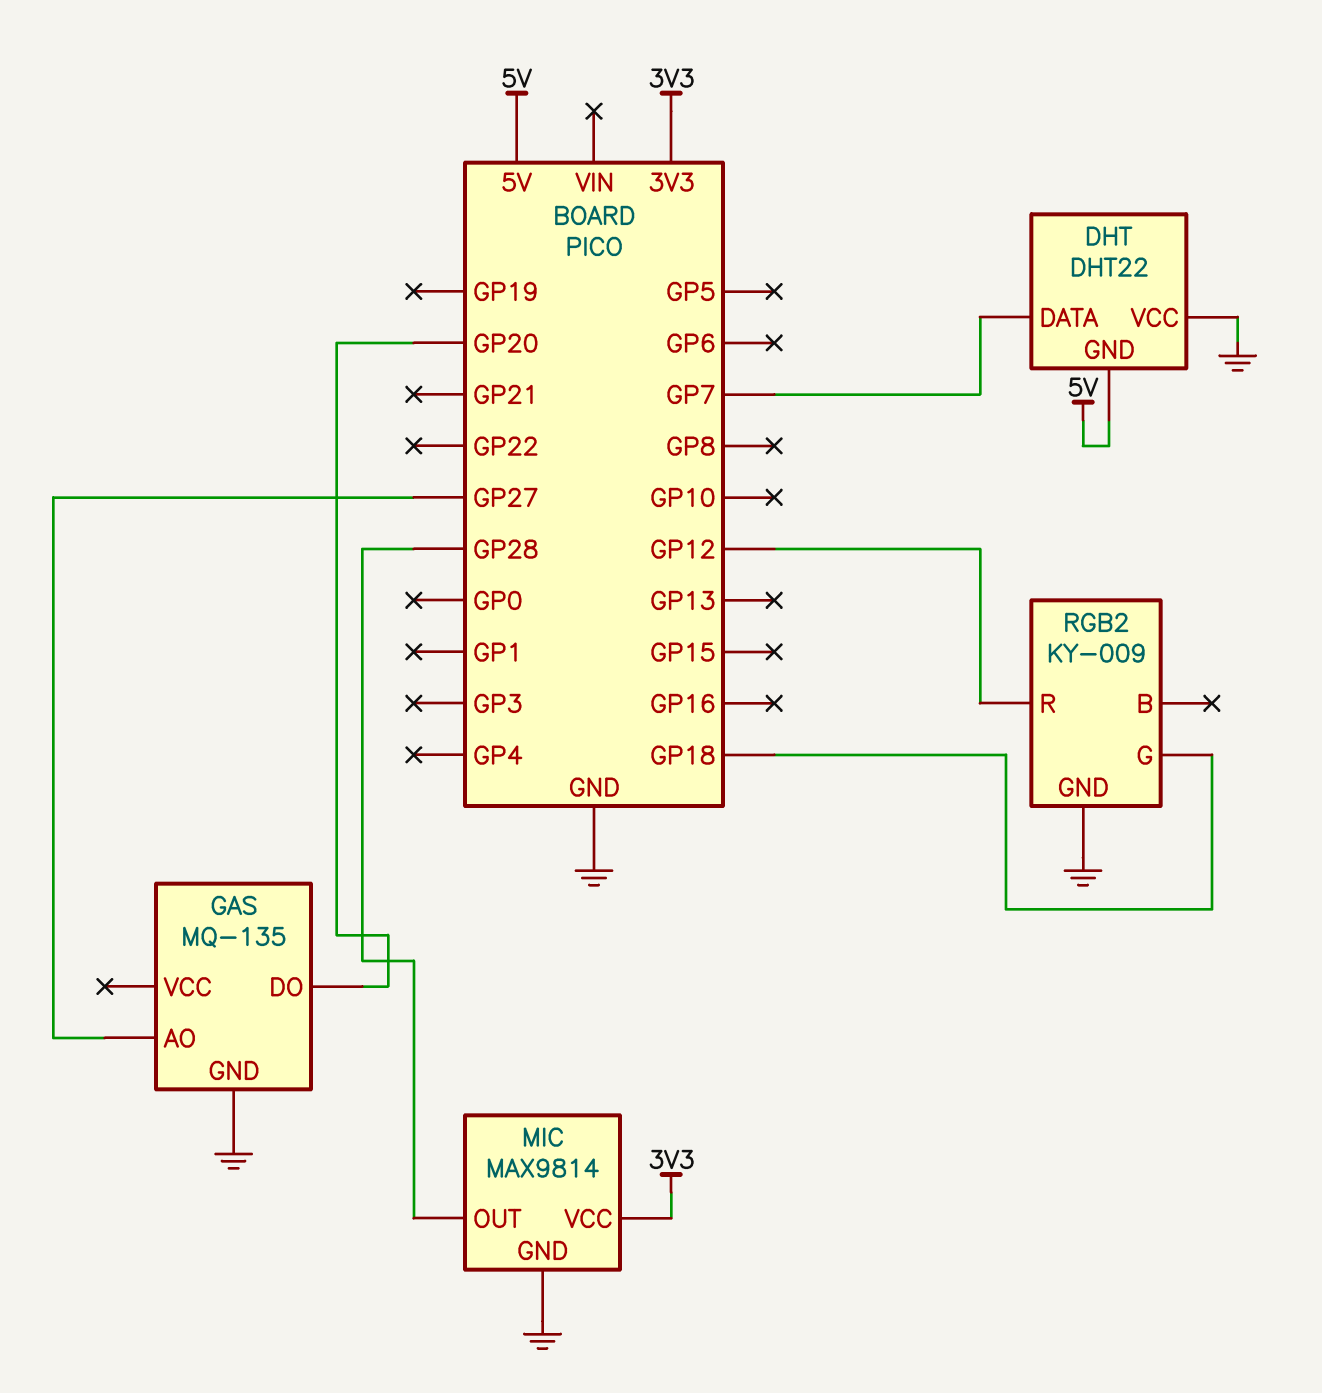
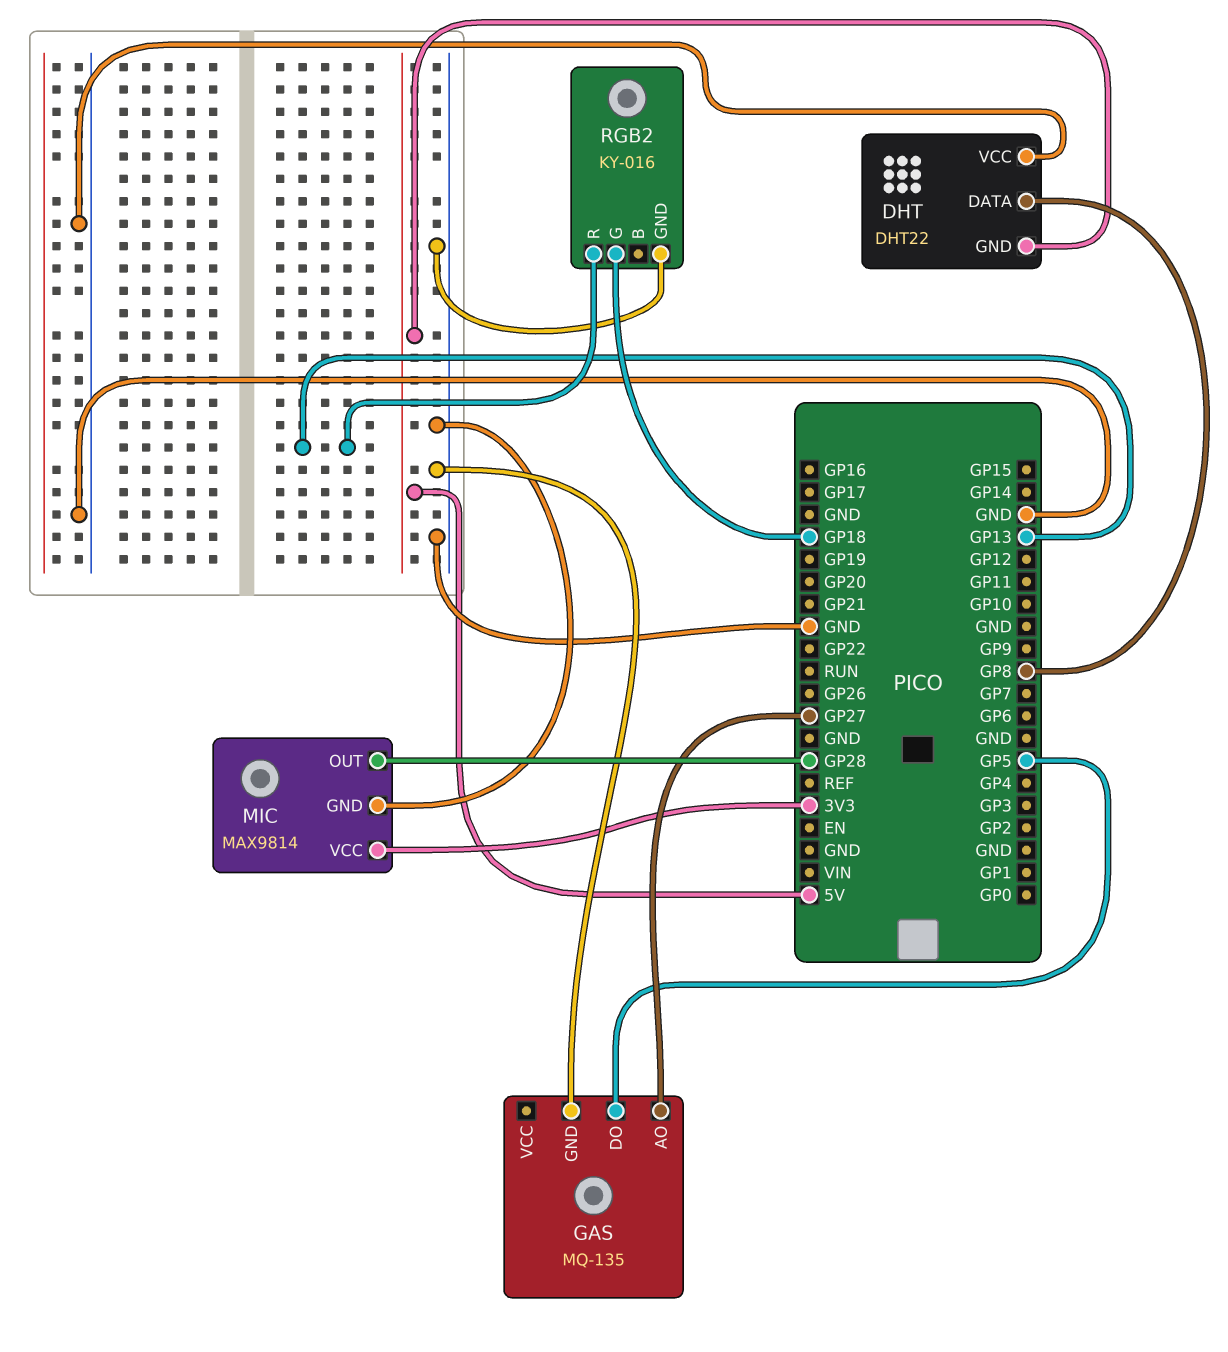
DHT pin DATA: GP7 -> GP8
GAS pin DO: GP20 -> GP5
RGB2: KY-009 -> KY-016
RGB2 pin R: GP12 -> GP13

